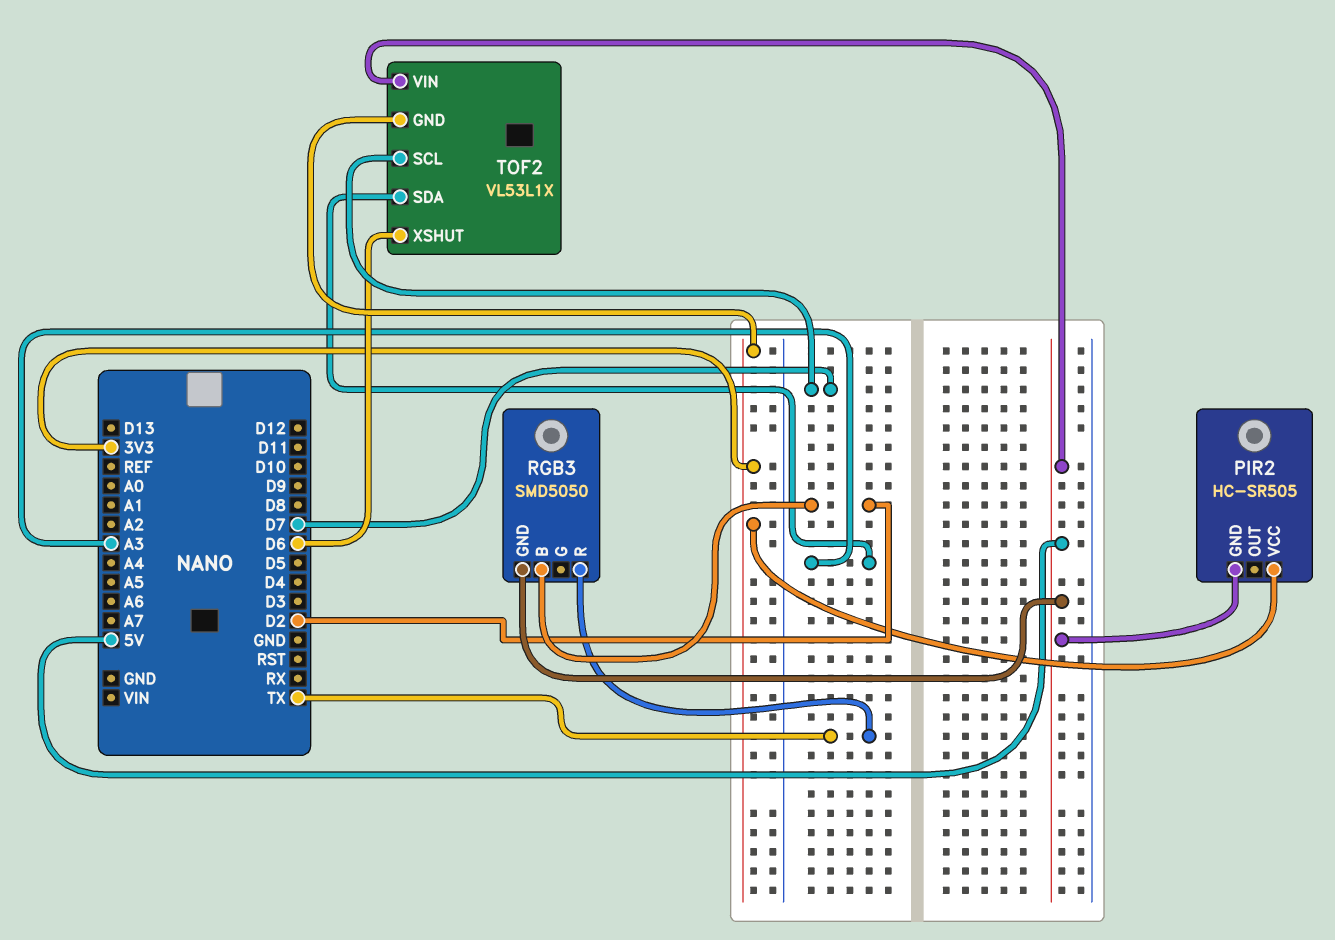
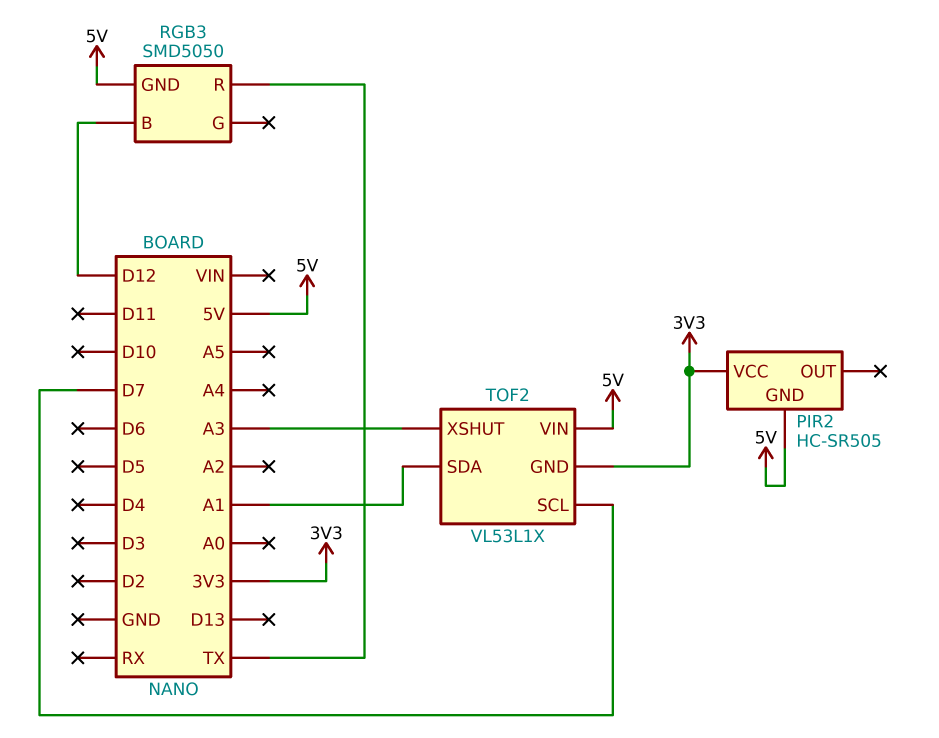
RGB3 pin B: D2 -> D12
TOF2 pin SDA: A3 -> A1
TOF2 pin XSHUT: D6 -> A3

